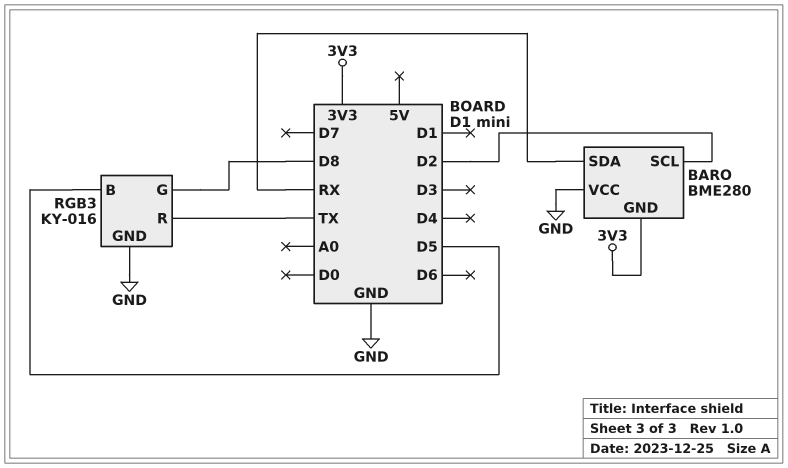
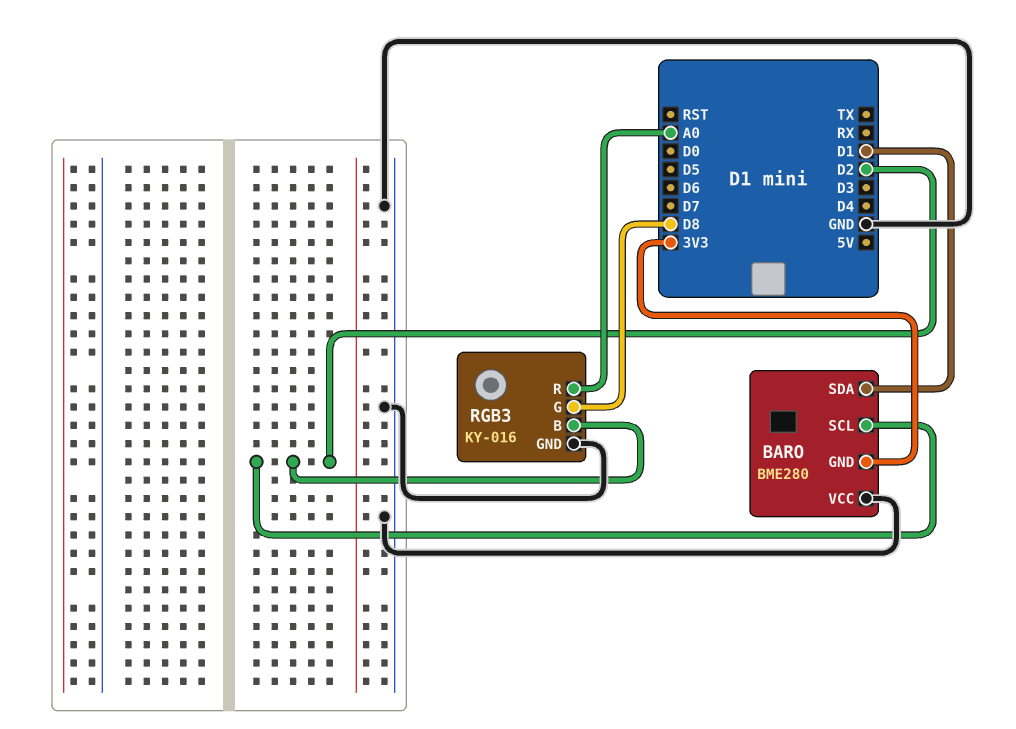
BARO pin SDA: RX -> D1
RGB3 pin B: D5 -> D2
RGB3 pin R: TX -> A0

